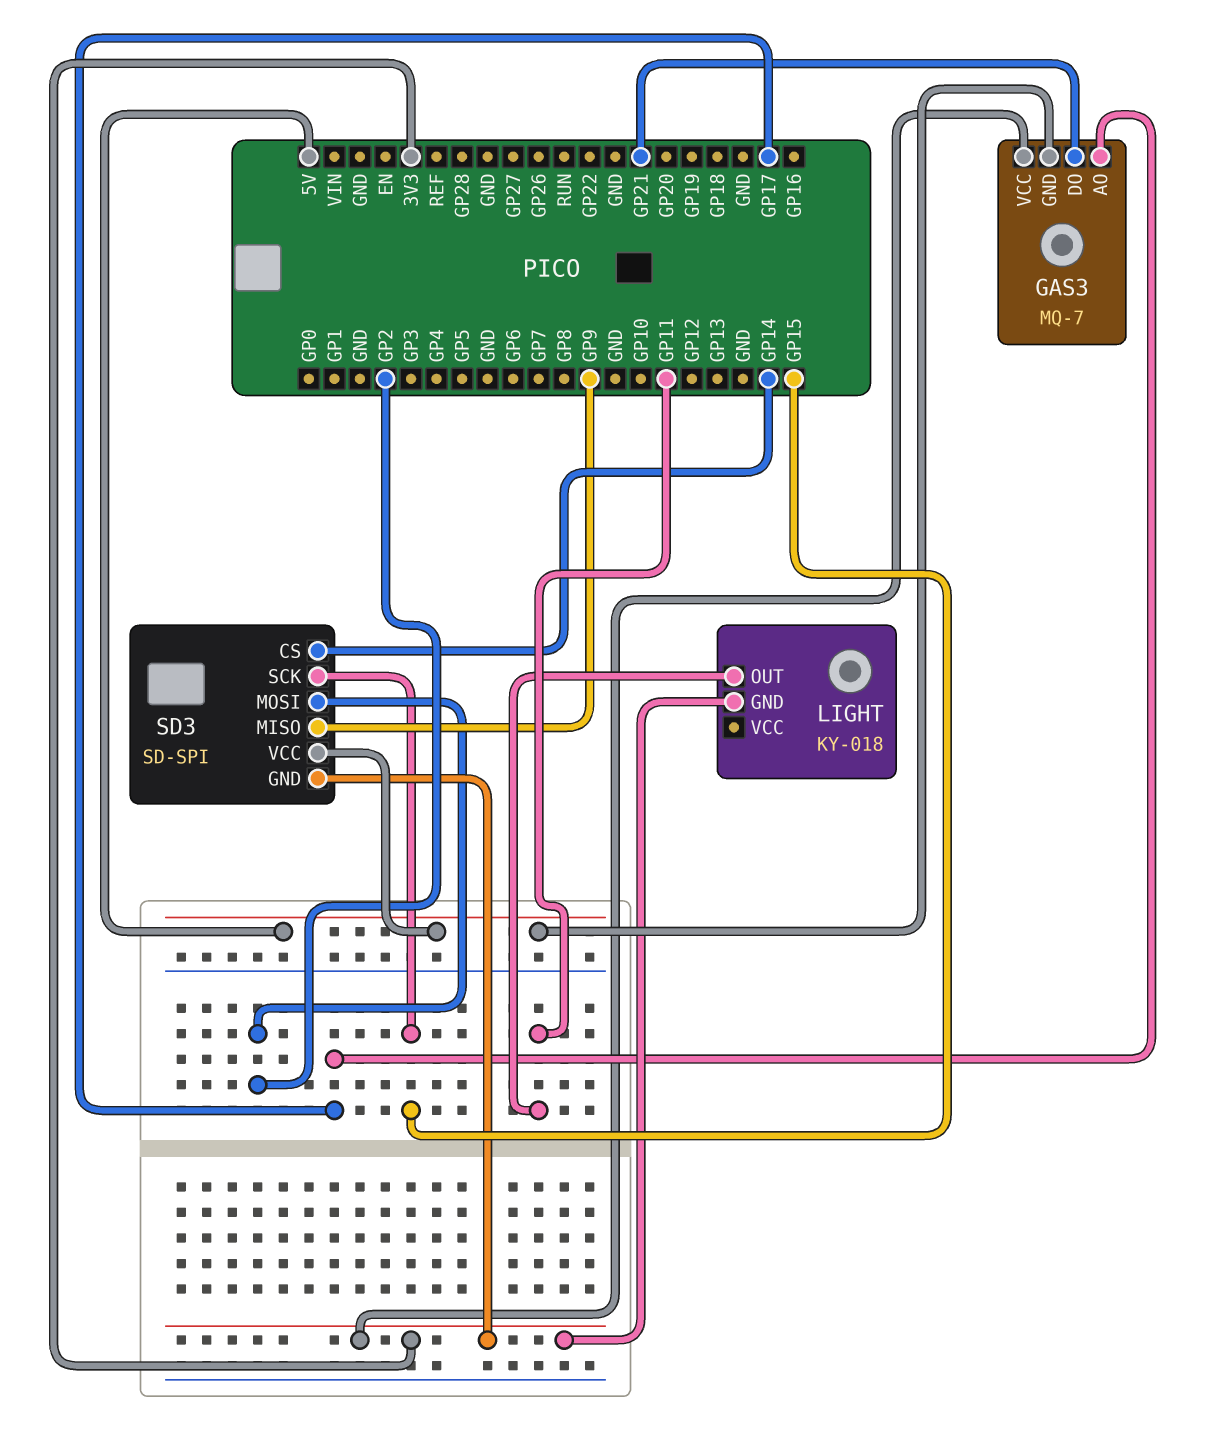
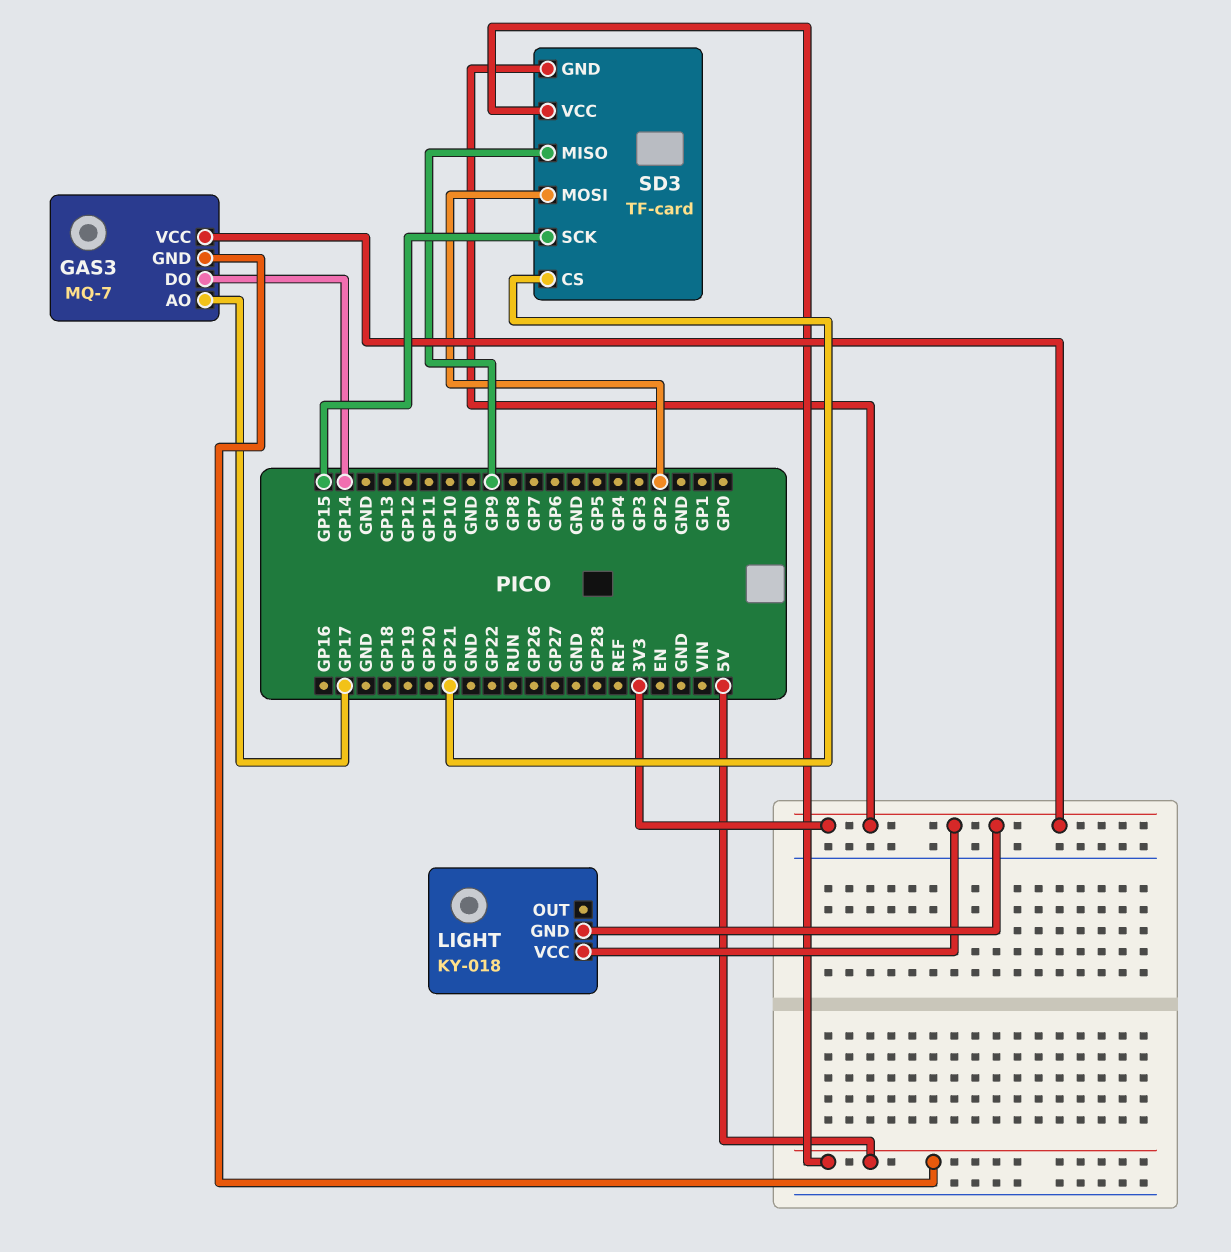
GAS3 pin DO: GP21 -> GP14
LIGHT pin OUT: GP11 -> none
LIGHT pin VCC: none -> 3V3
SD3: SD-SPI -> TF-card
SD3 pin CS: GP14 -> GP21

